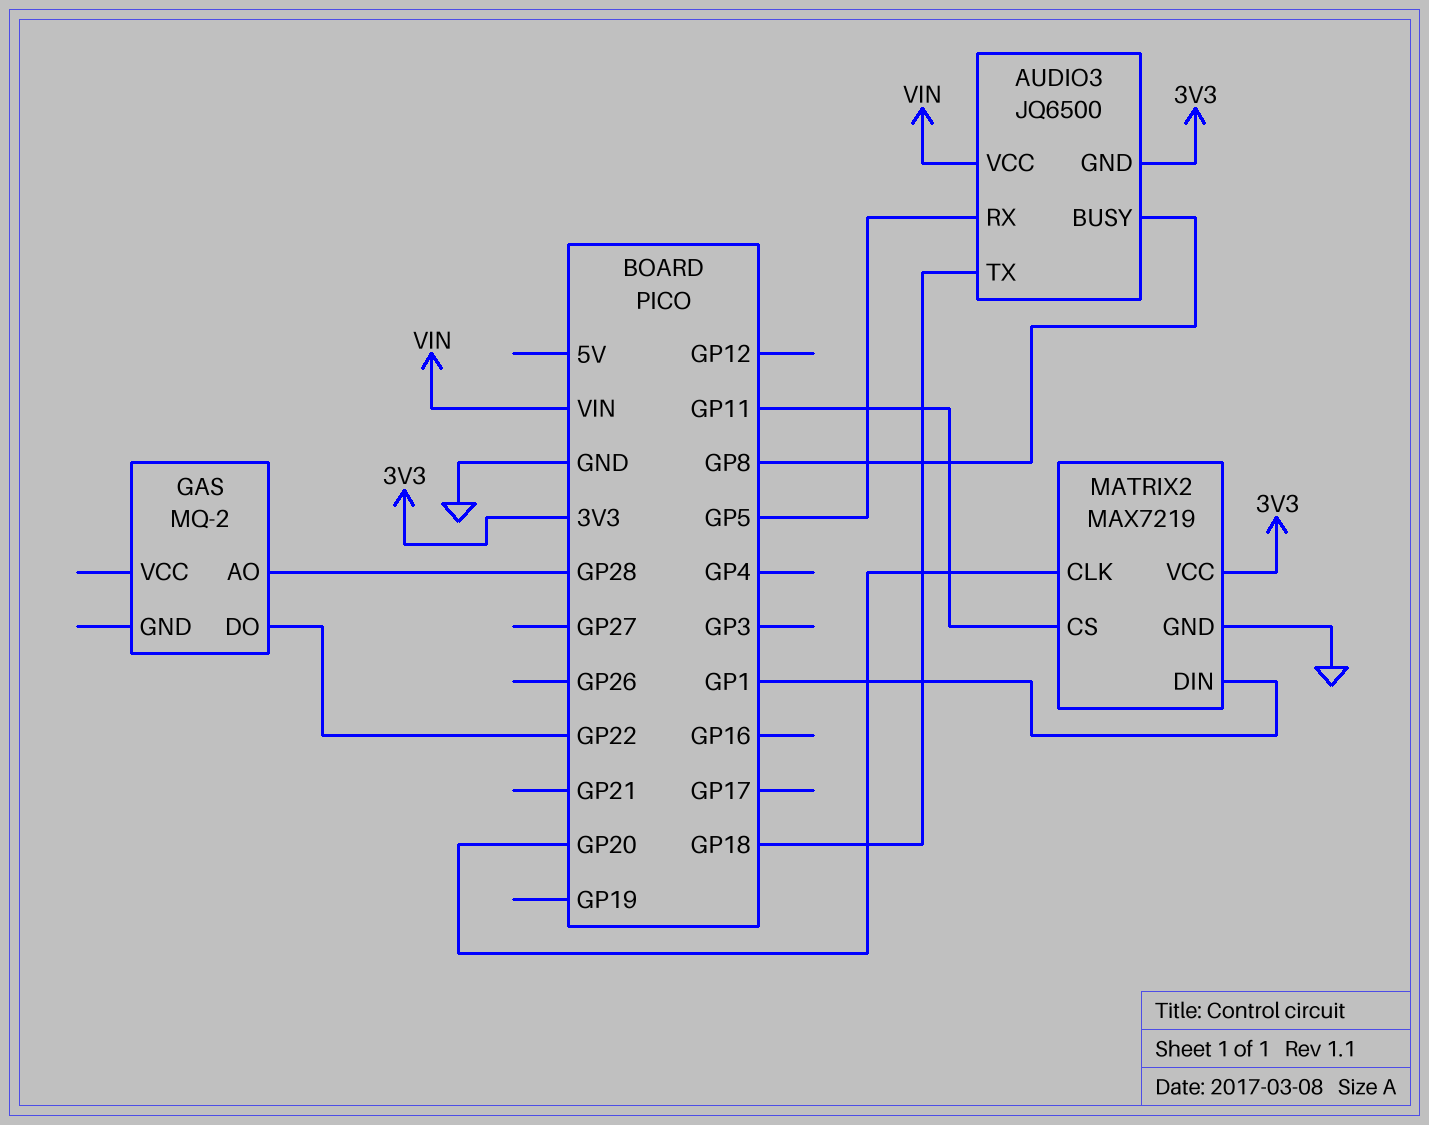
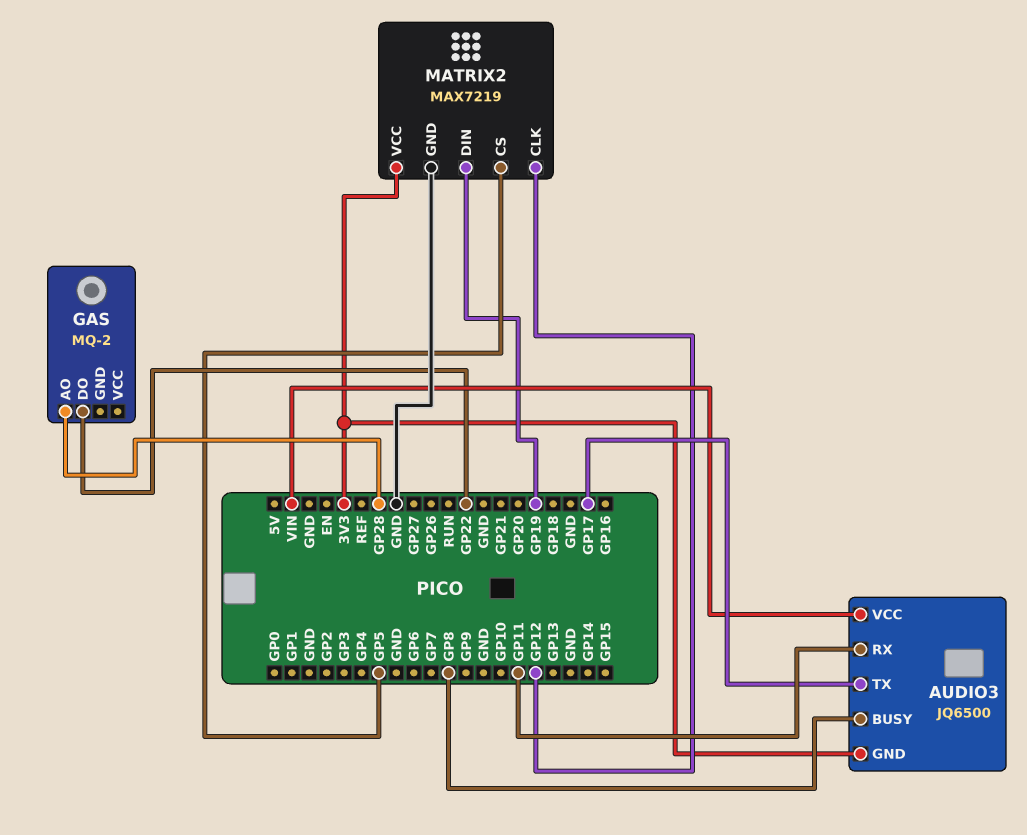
AUDIO3 pin RX: GP5 -> GP11
AUDIO3 pin TX: GP18 -> GP17
MATRIX2 pin CLK: GP20 -> GP12
MATRIX2 pin CS: GP11 -> GP5
MATRIX2 pin DIN: GP1 -> GP19

